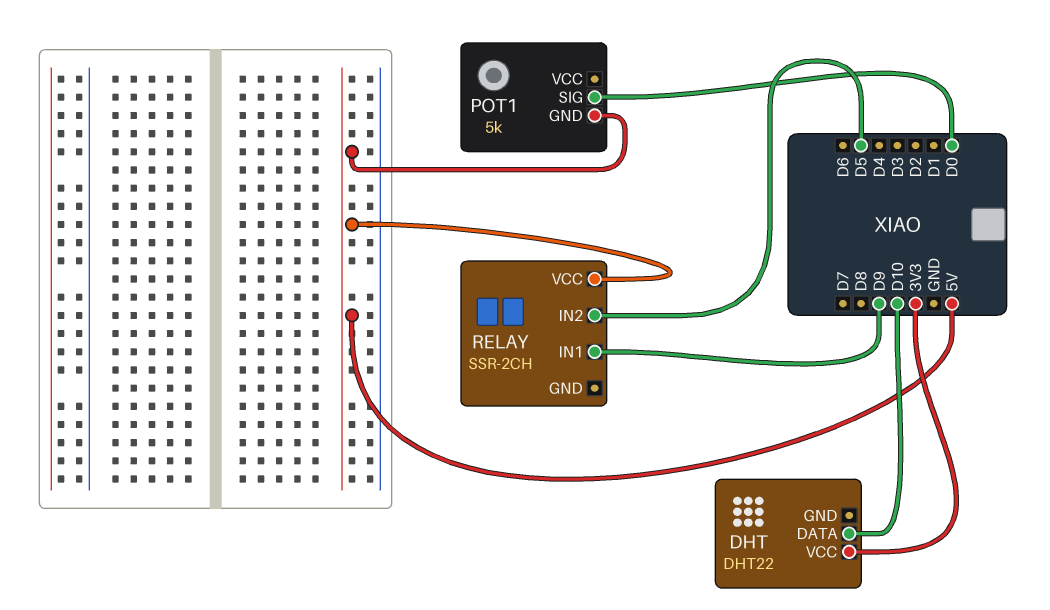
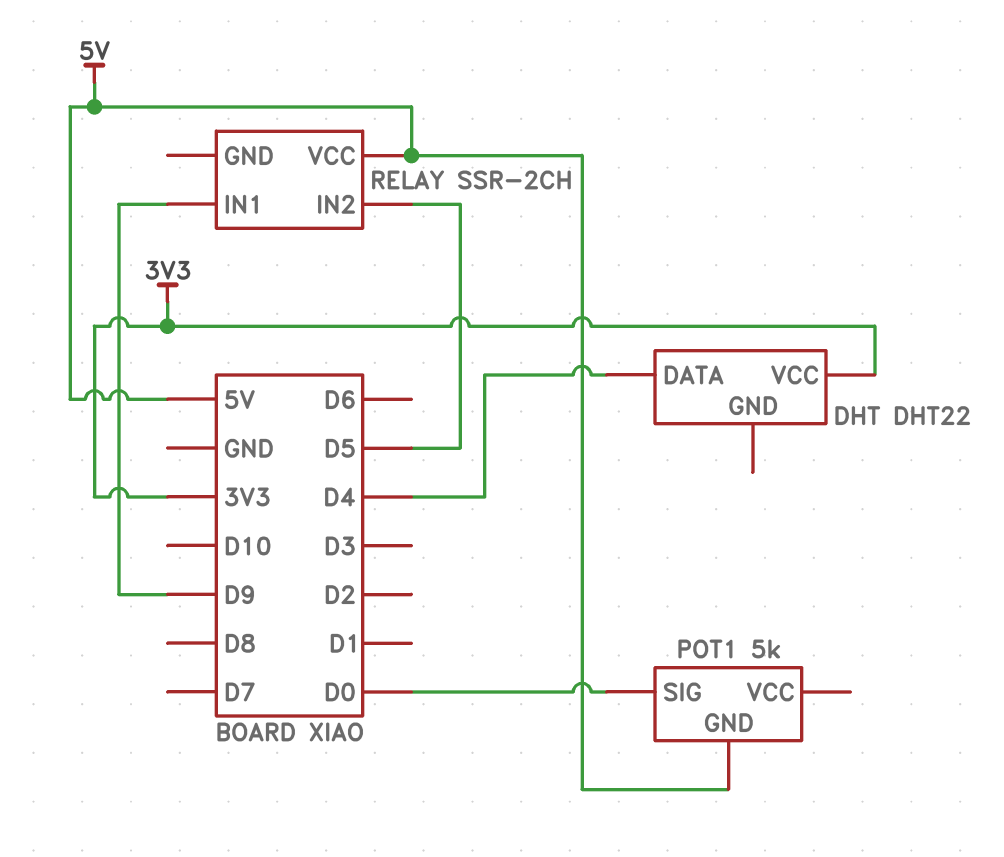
DHT pin DATA: D10 -> D4

